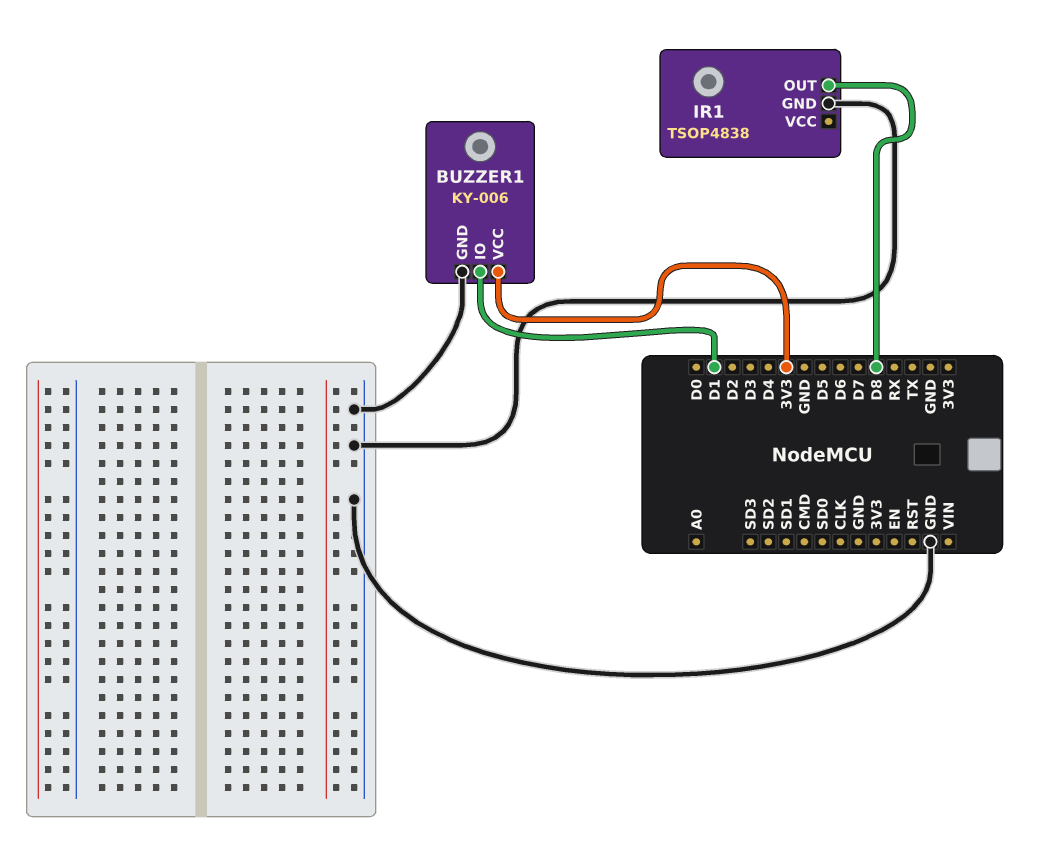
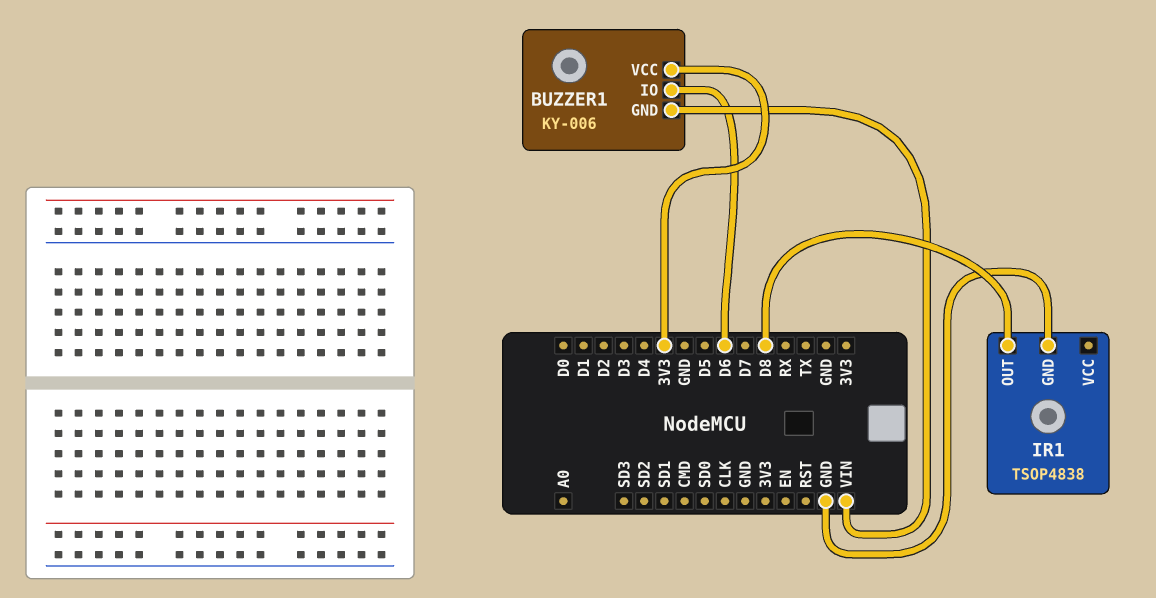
BUZZER1 pin GND: GND -> VIN
BUZZER1 pin IO: D1 -> D6

